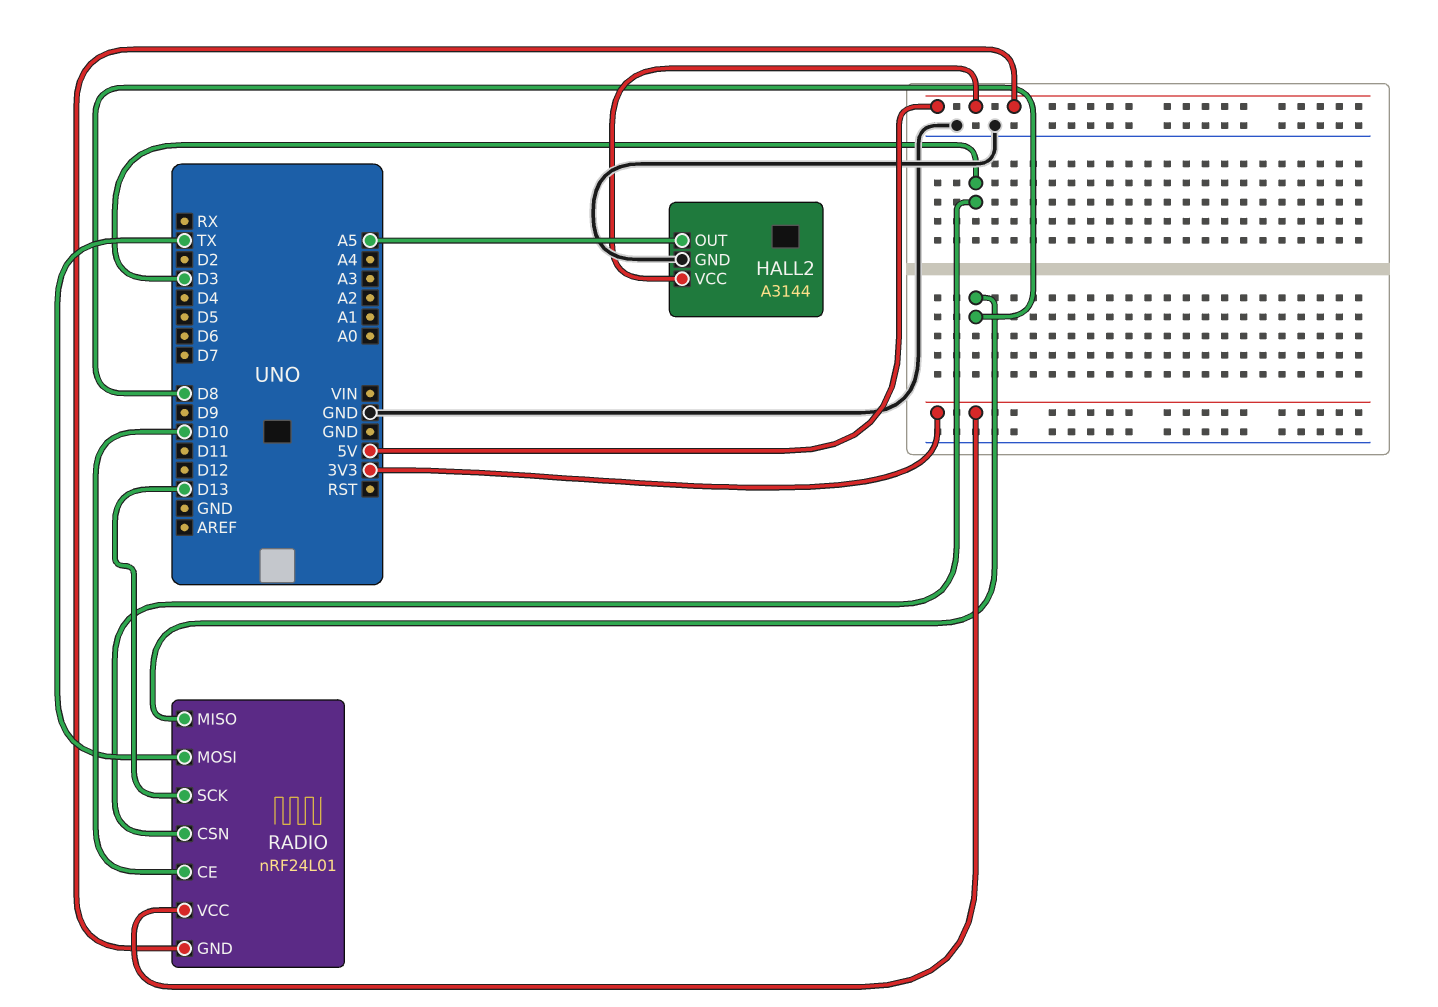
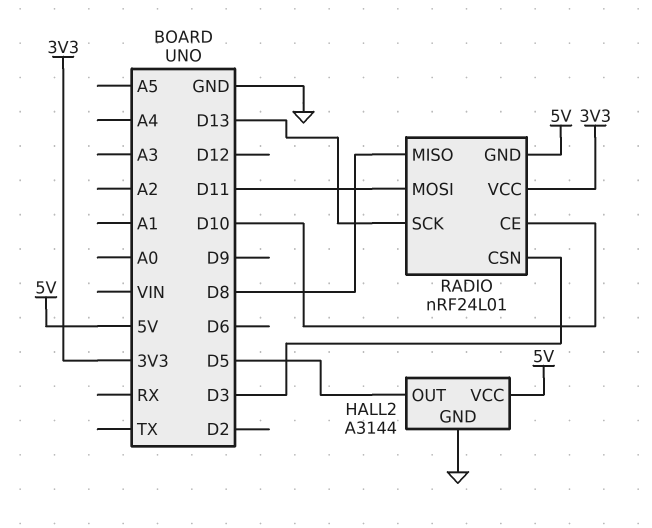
HALL2 pin OUT: A5 -> D5
RADIO pin MOSI: TX -> D11

